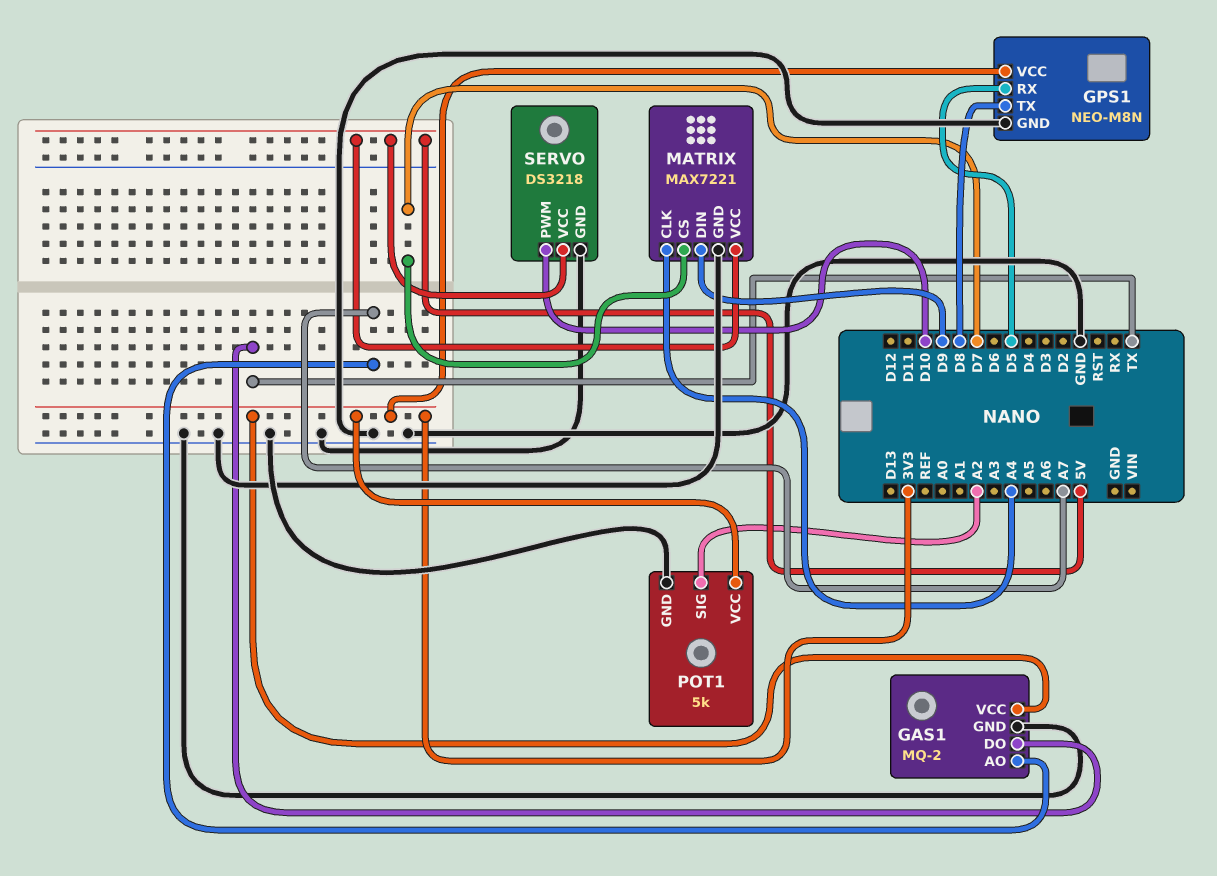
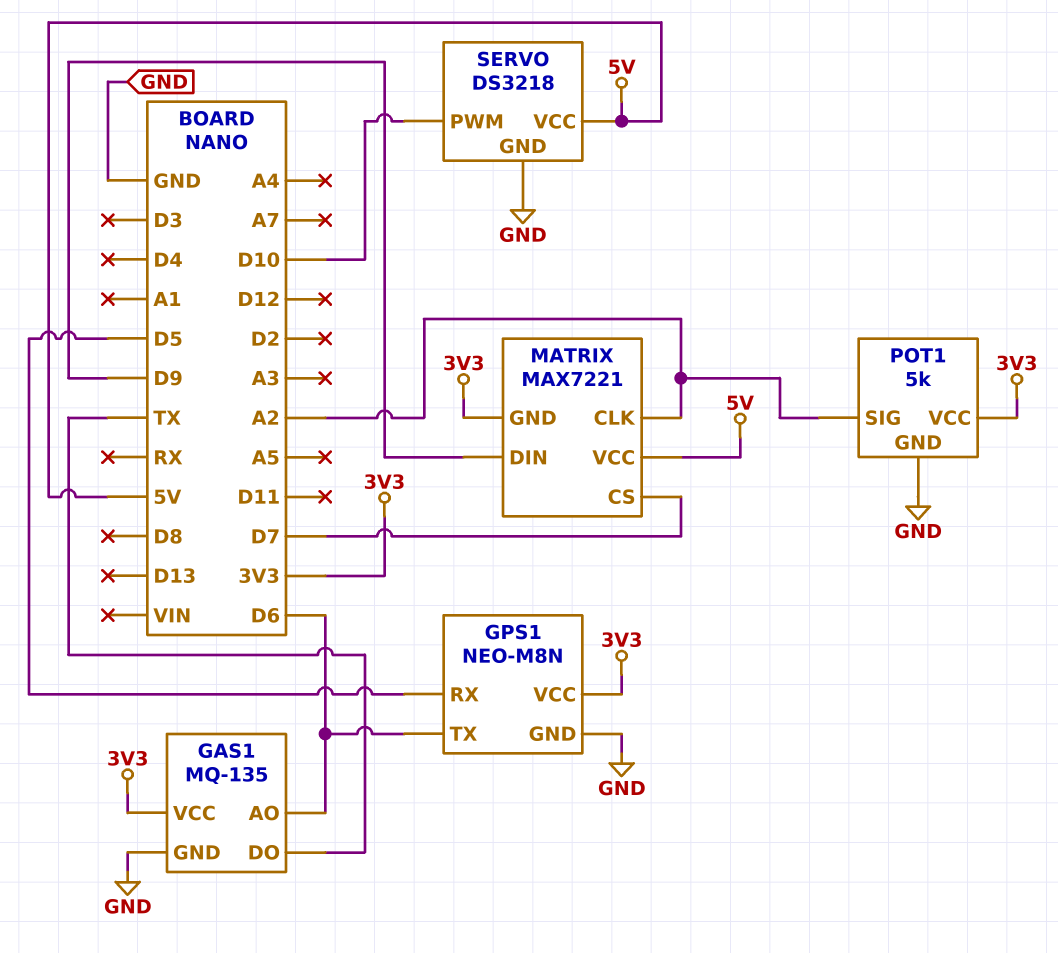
GAS1: MQ-2 -> MQ-135
GAS1 pin AO: A7 -> D6
GPS1 pin TX: D8 -> D6
MATRIX pin CLK: A4 -> A2
MATRIX pin GND: GND -> 3V3

